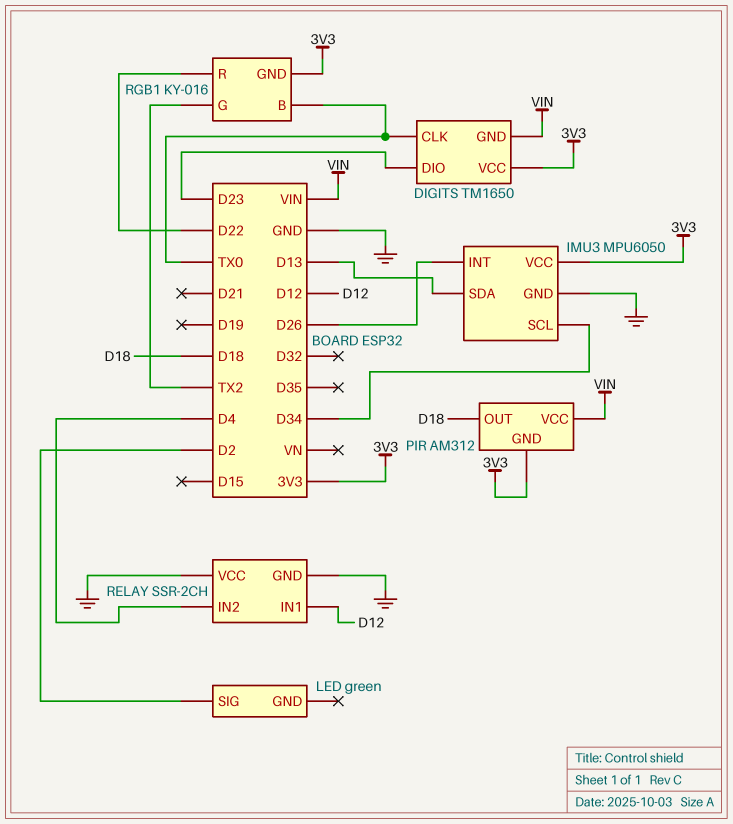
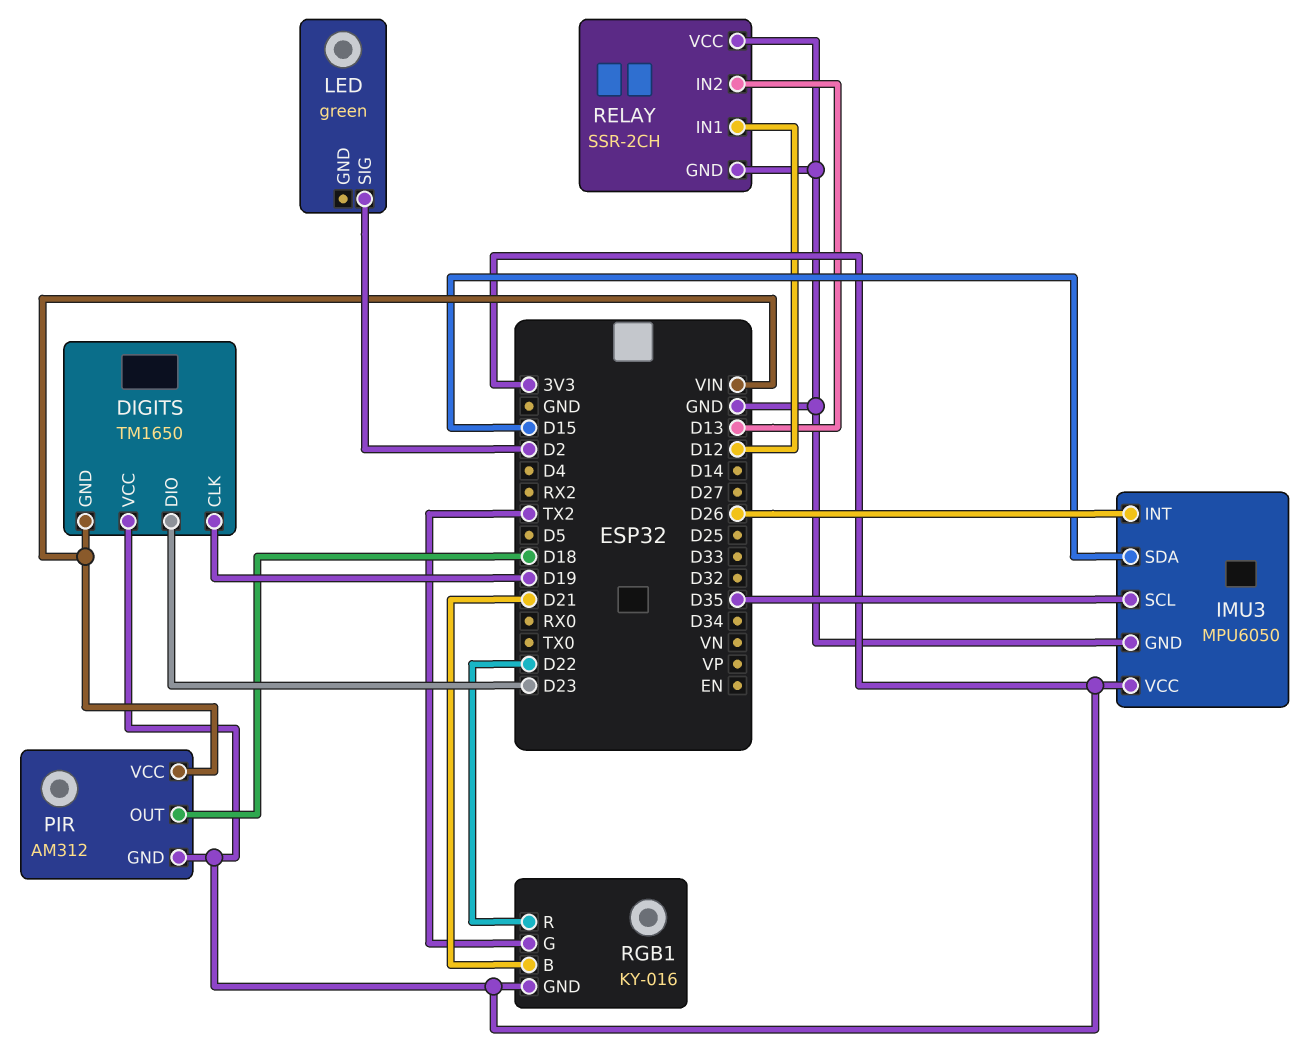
DIGITS pin CLK: TX0 -> D19
IMU3 pin SCL: D34 -> D35
IMU3 pin SDA: D13 -> D15
RELAY pin IN2: D4 -> D13
RGB1 pin B: TX0 -> D21

